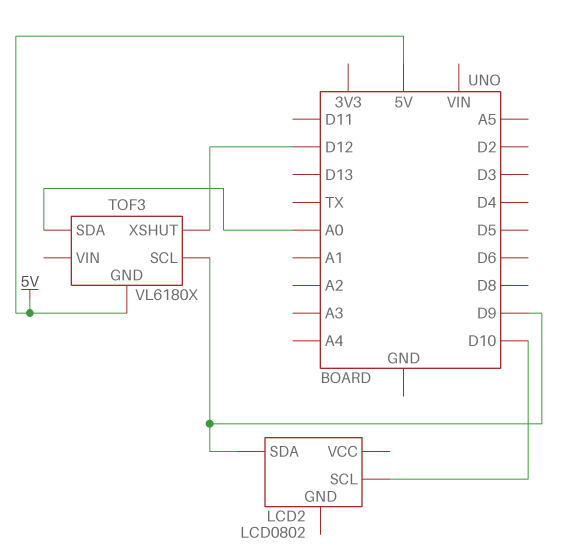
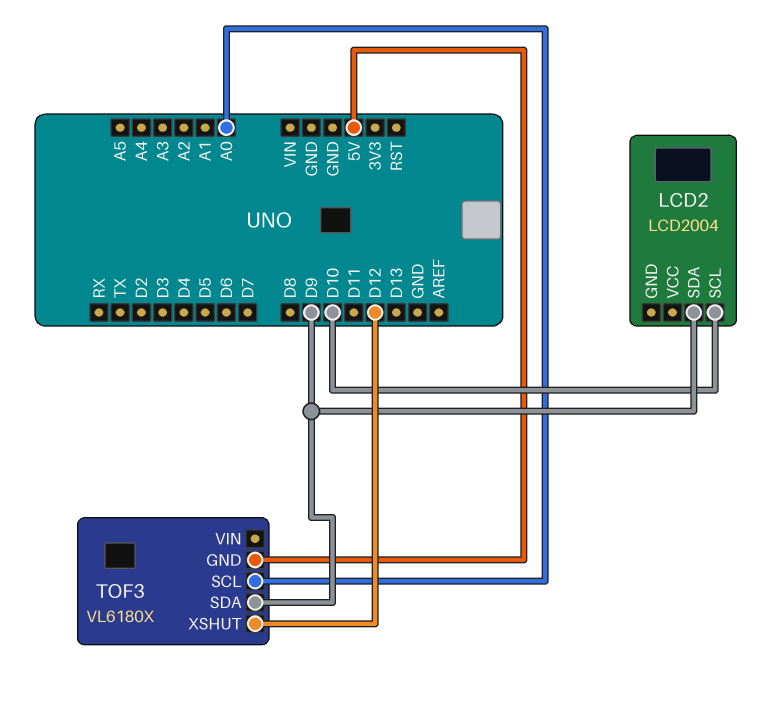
LCD2: LCD0802 -> LCD2004
TOF3 pin SCL: D9 -> A0
TOF3 pin SDA: A0 -> D9

